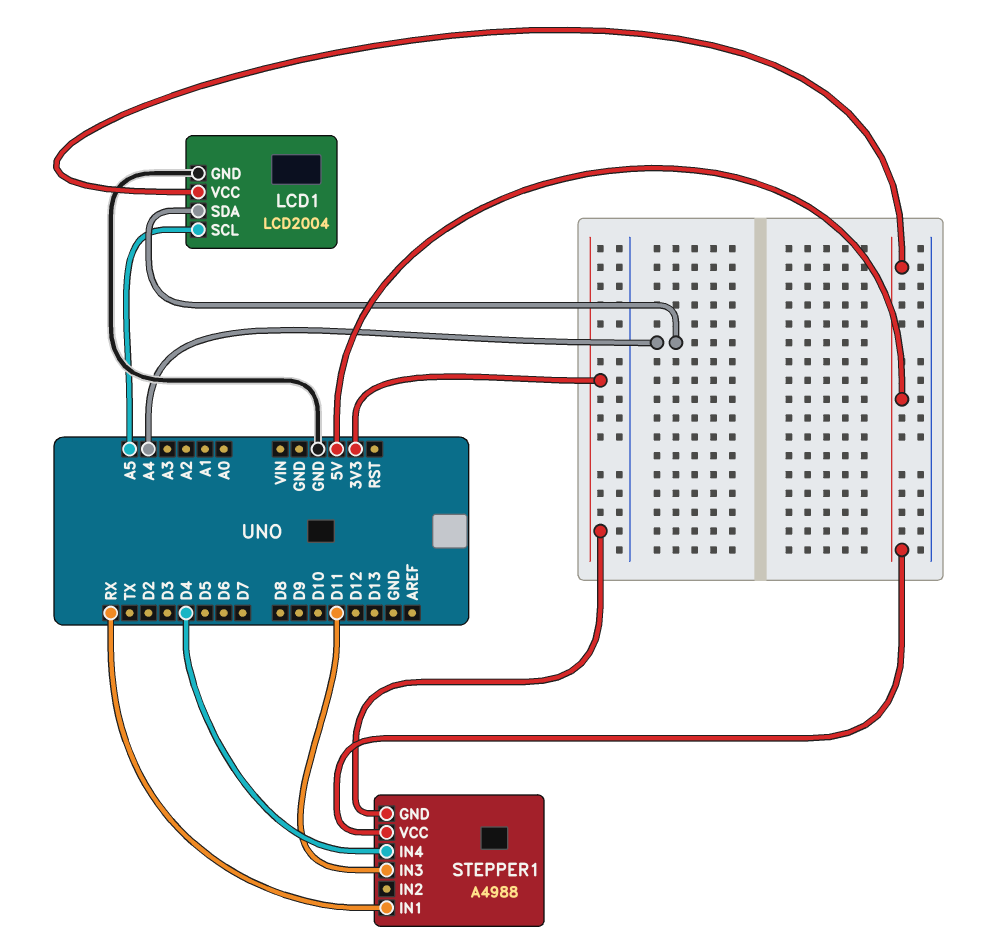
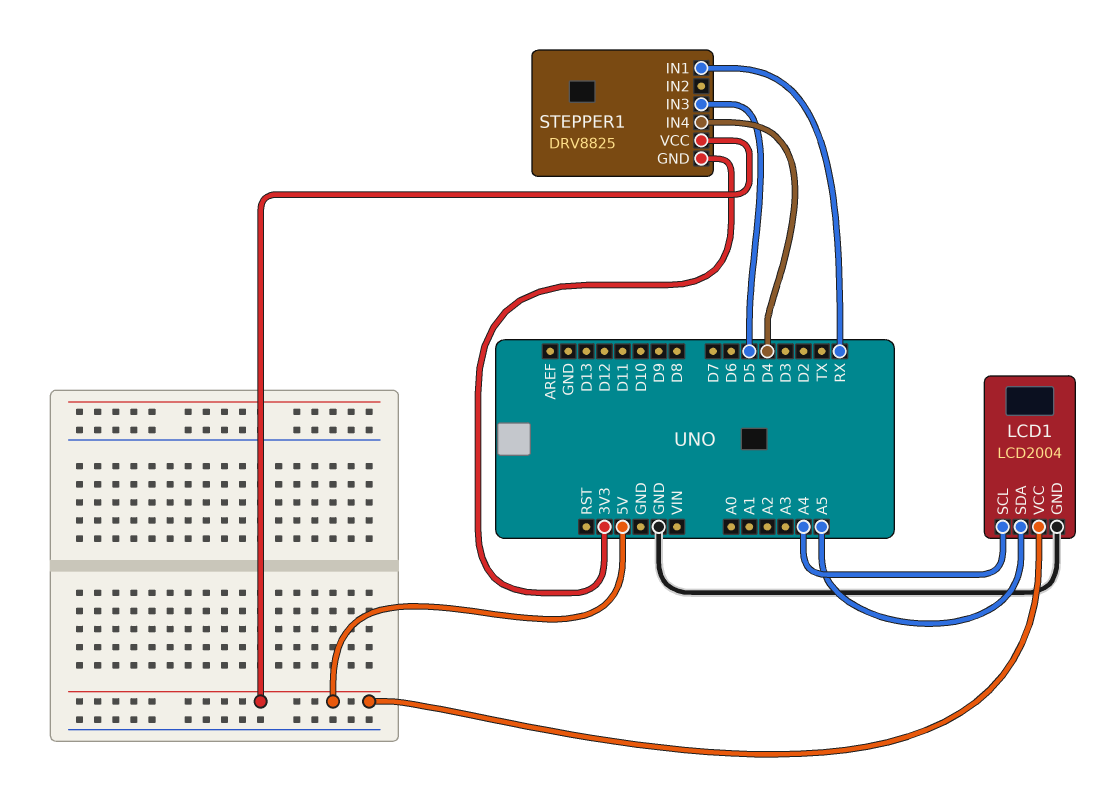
LCD1 pin SCL: A5 -> A4
LCD1 pin SDA: A4 -> A5
STEPPER1: A4988 -> DRV8825
STEPPER1 pin IN3: D11 -> D5

